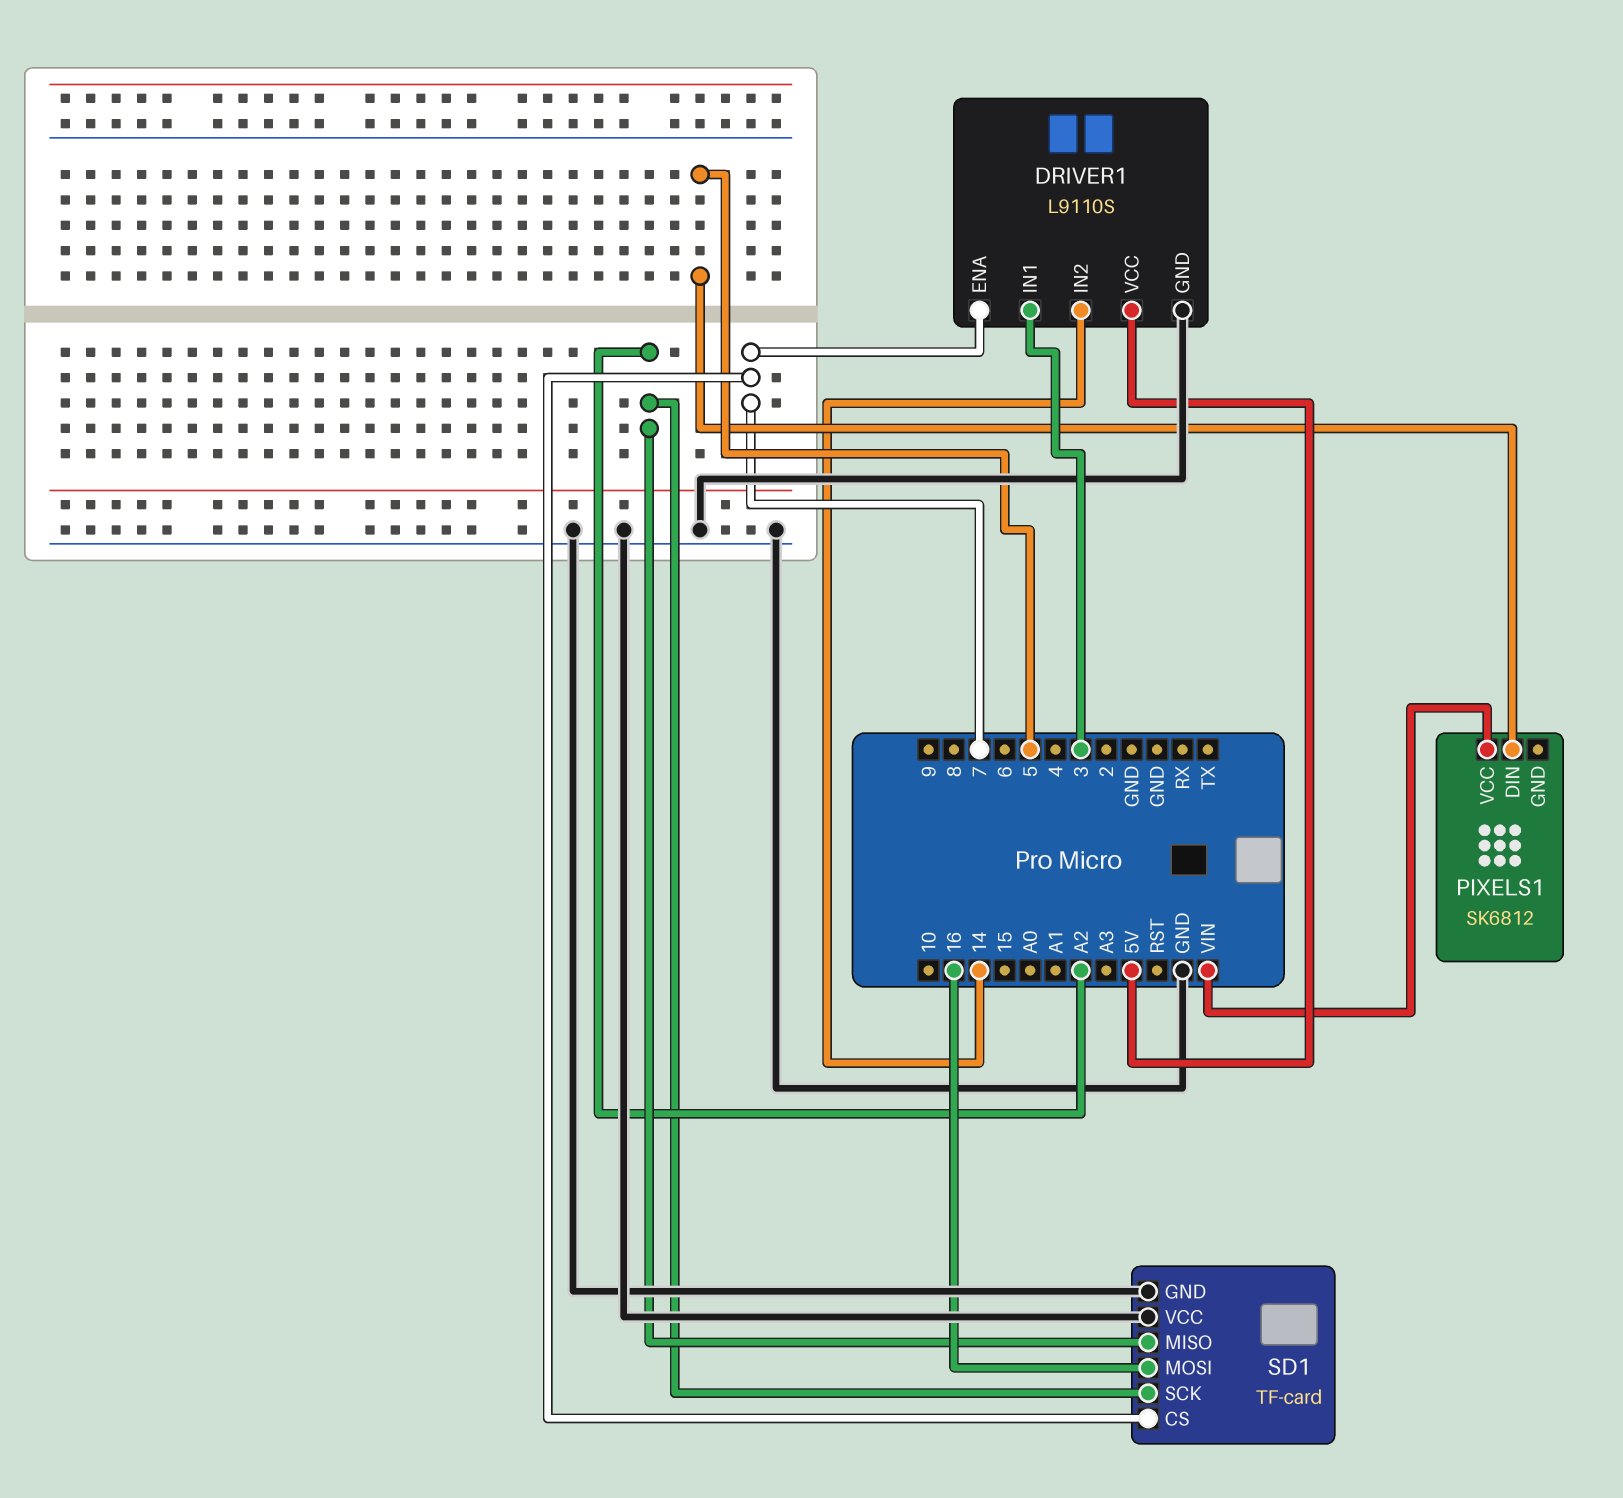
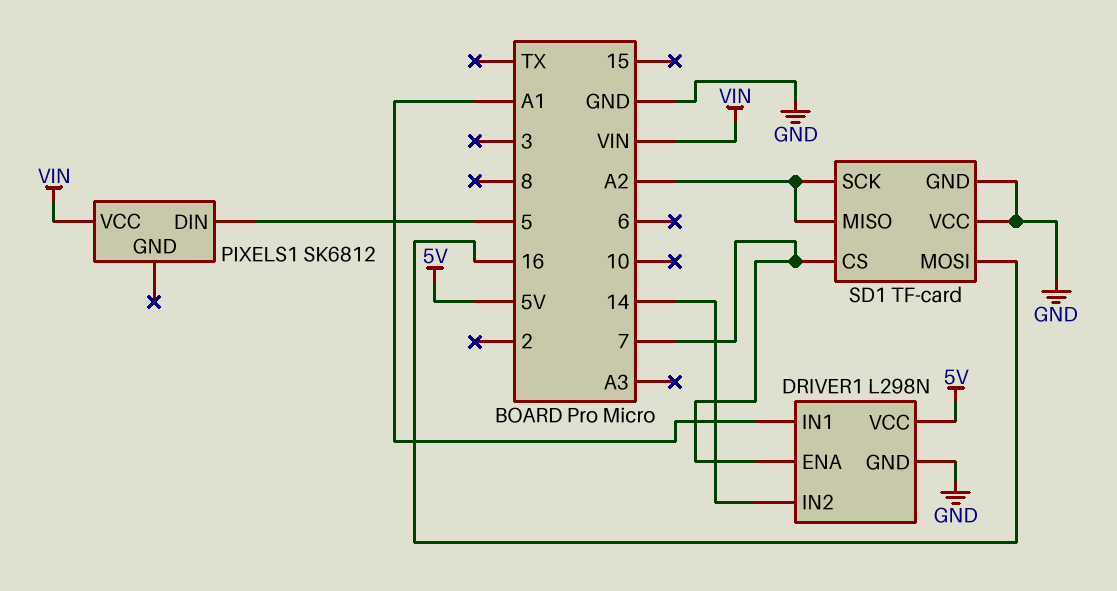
DRIVER1: L9110S -> L298N
DRIVER1 pin IN1: 3 -> A1

